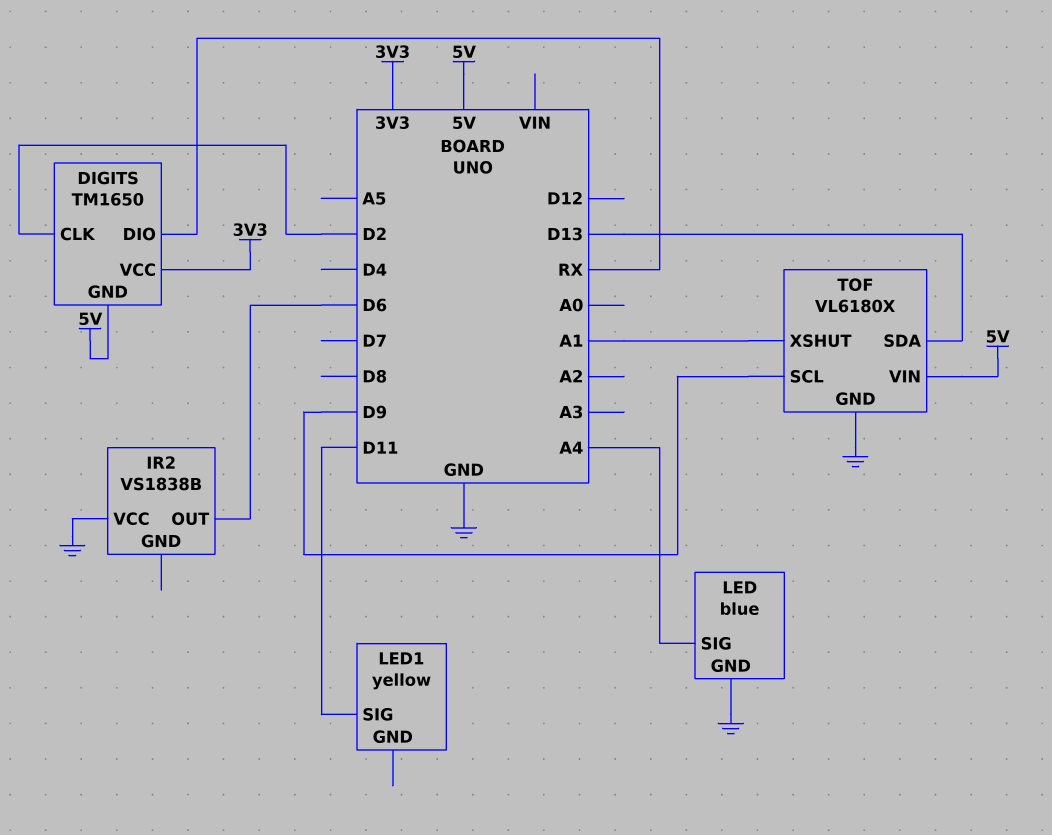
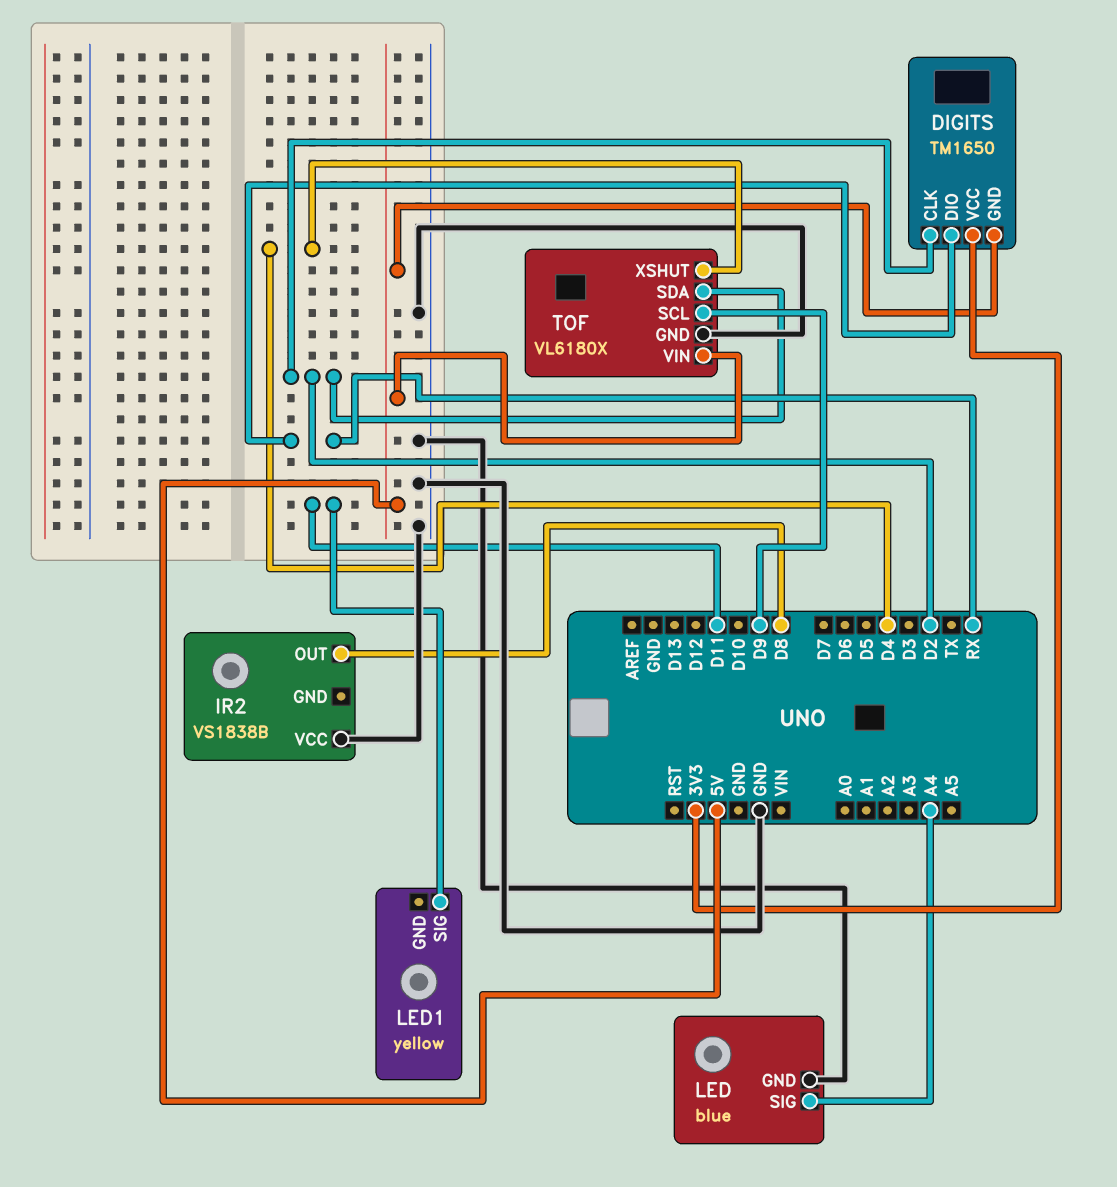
IR2 pin OUT: D6 -> D8
TOF pin SDA: D13 -> D2
TOF pin XSHUT: A1 -> D4

